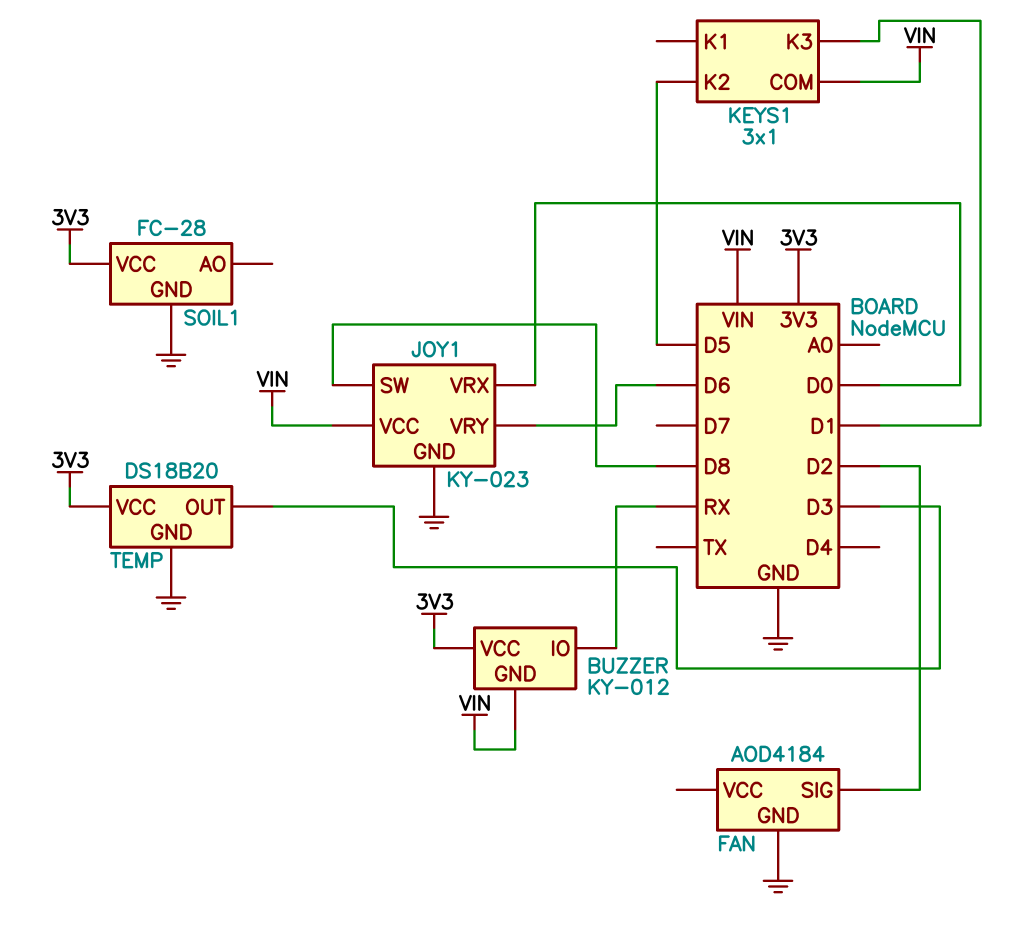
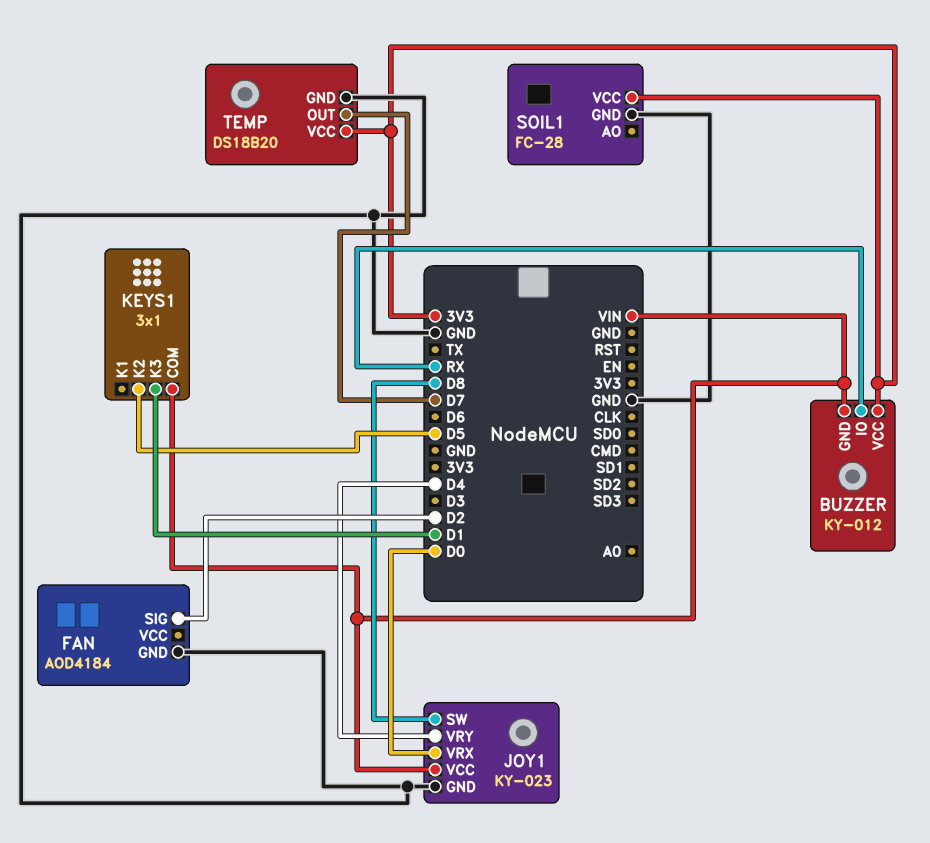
JOY1 pin VRY: D6 -> D4
TEMP pin OUT: D3 -> D7

